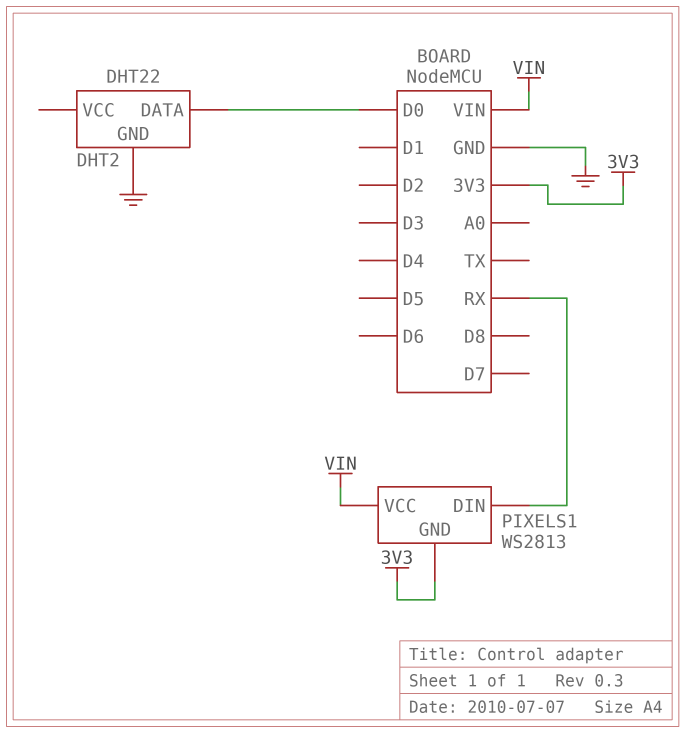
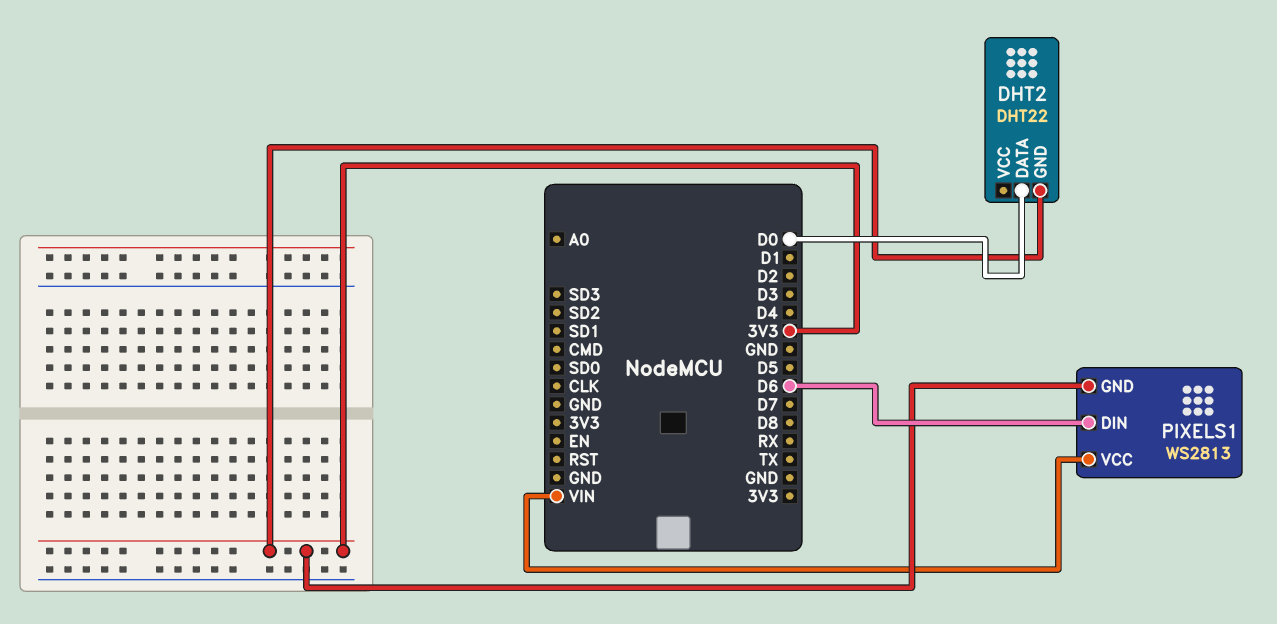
DHT2 pin GND: GND -> 3V3
PIXELS1 pin DIN: RX -> D6

